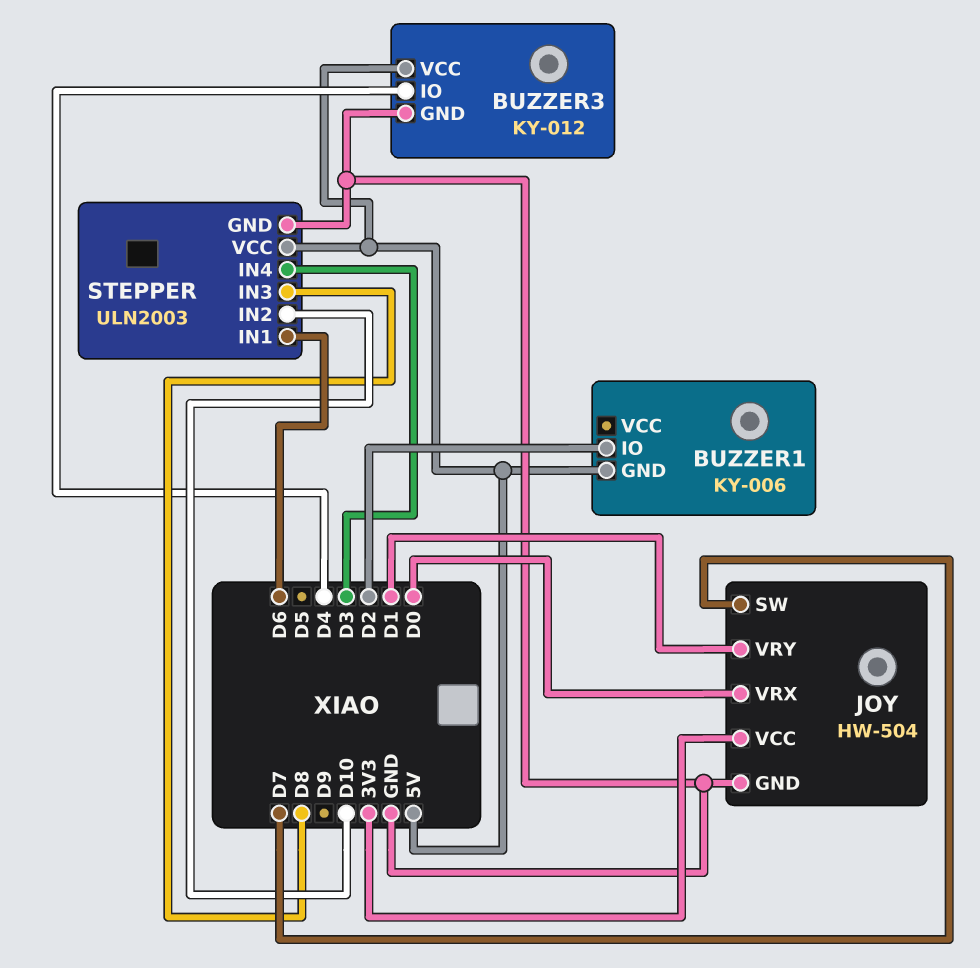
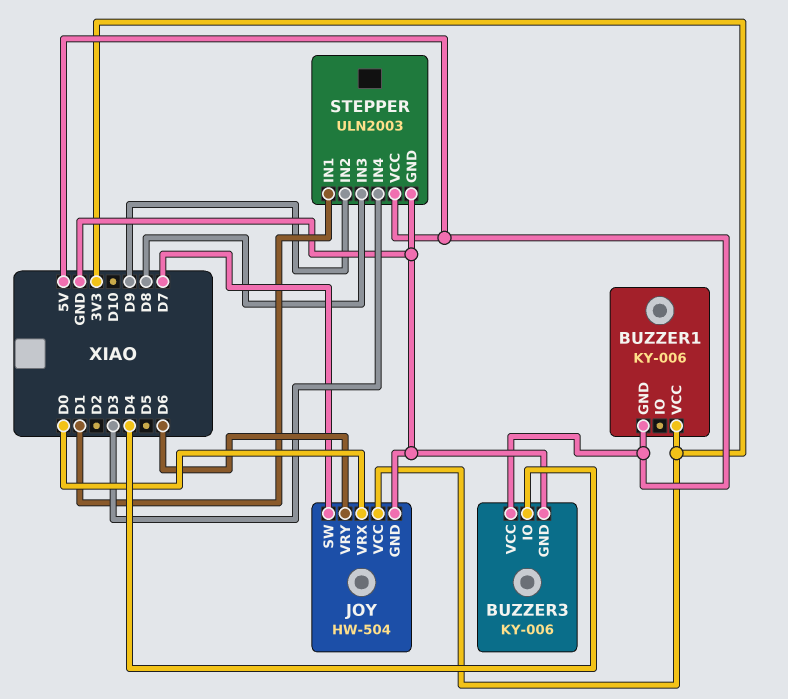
BUZZER1 pin IO: D2 -> none
BUZZER1 pin VCC: none -> 3V3
BUZZER3: KY-012 -> KY-006
JOY pin VRY: D1 -> D6
STEPPER pin IN1: D6 -> D1
STEPPER pin IN2: D10 -> D9

